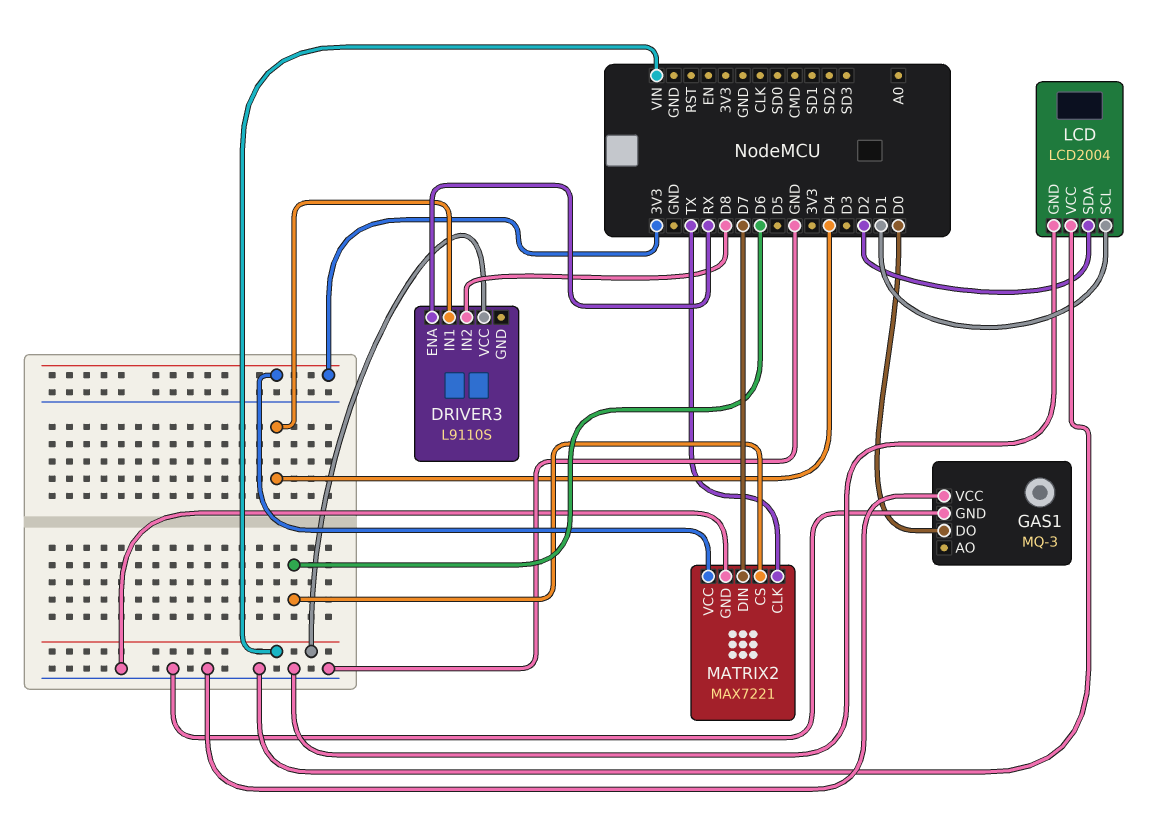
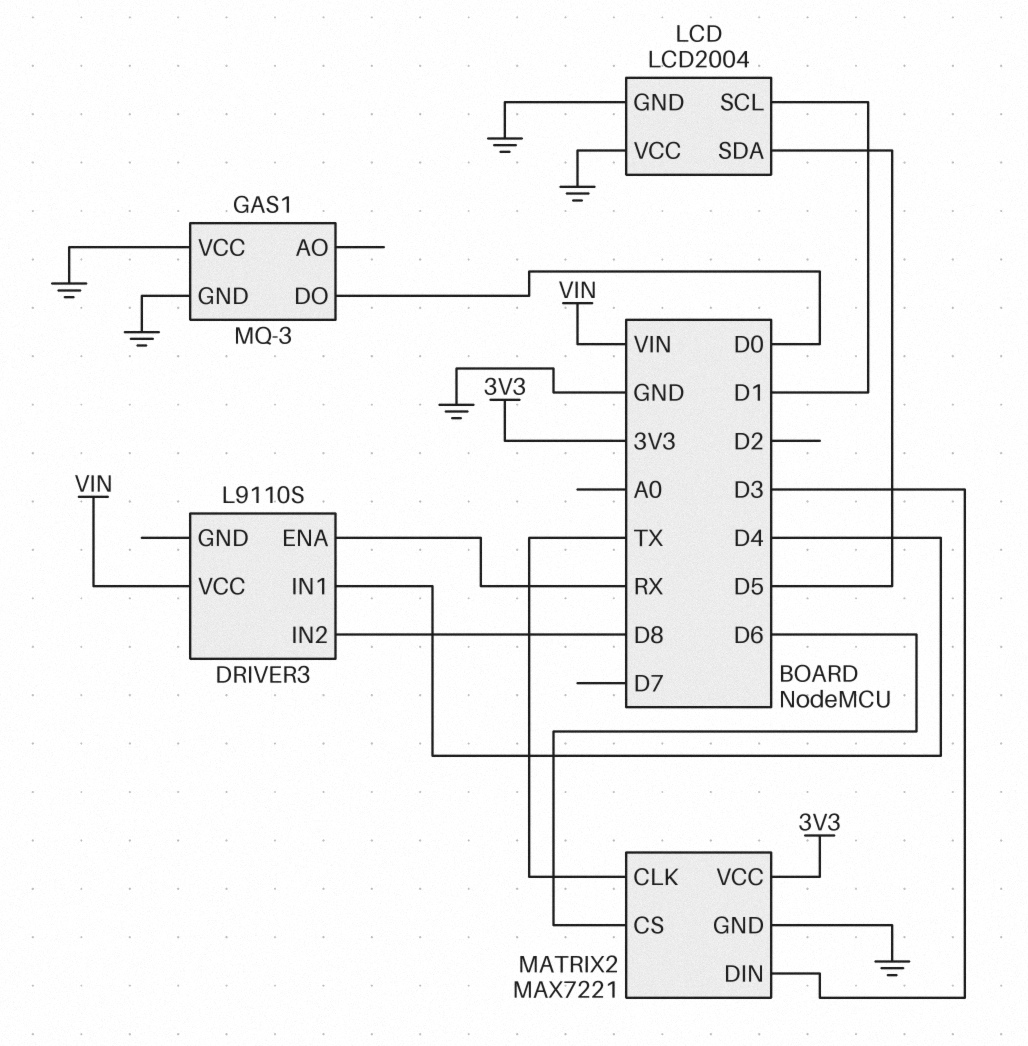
LCD pin SDA: D2 -> D5
MATRIX2 pin DIN: D7 -> D3

